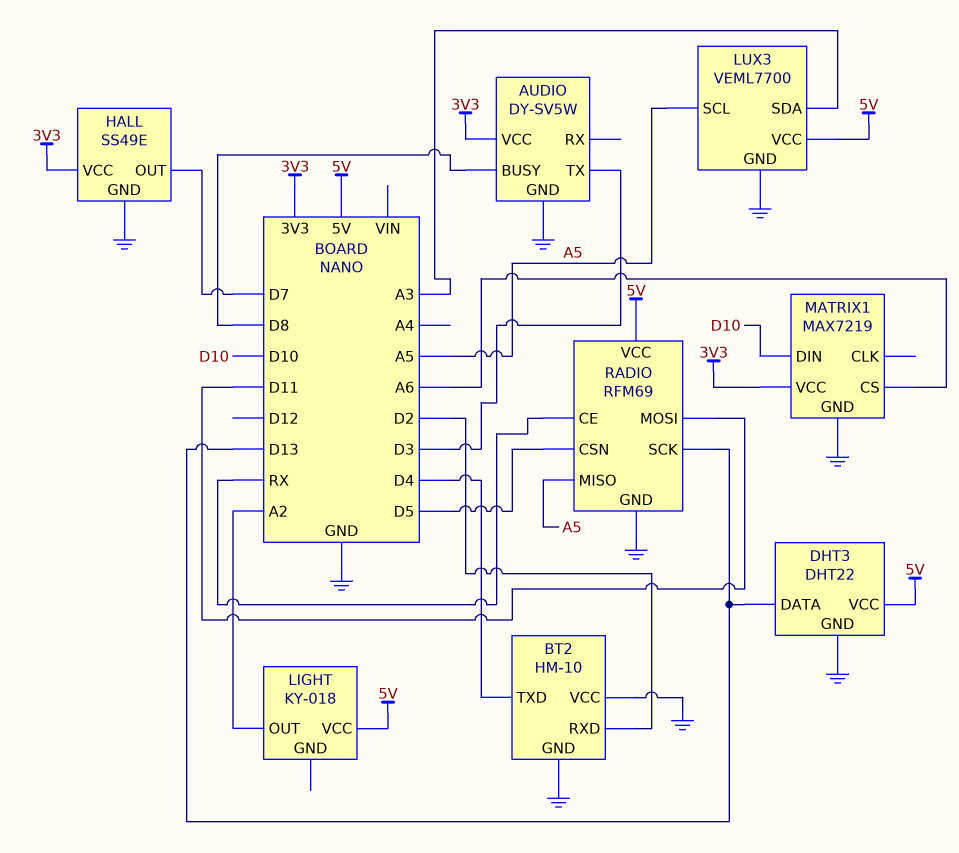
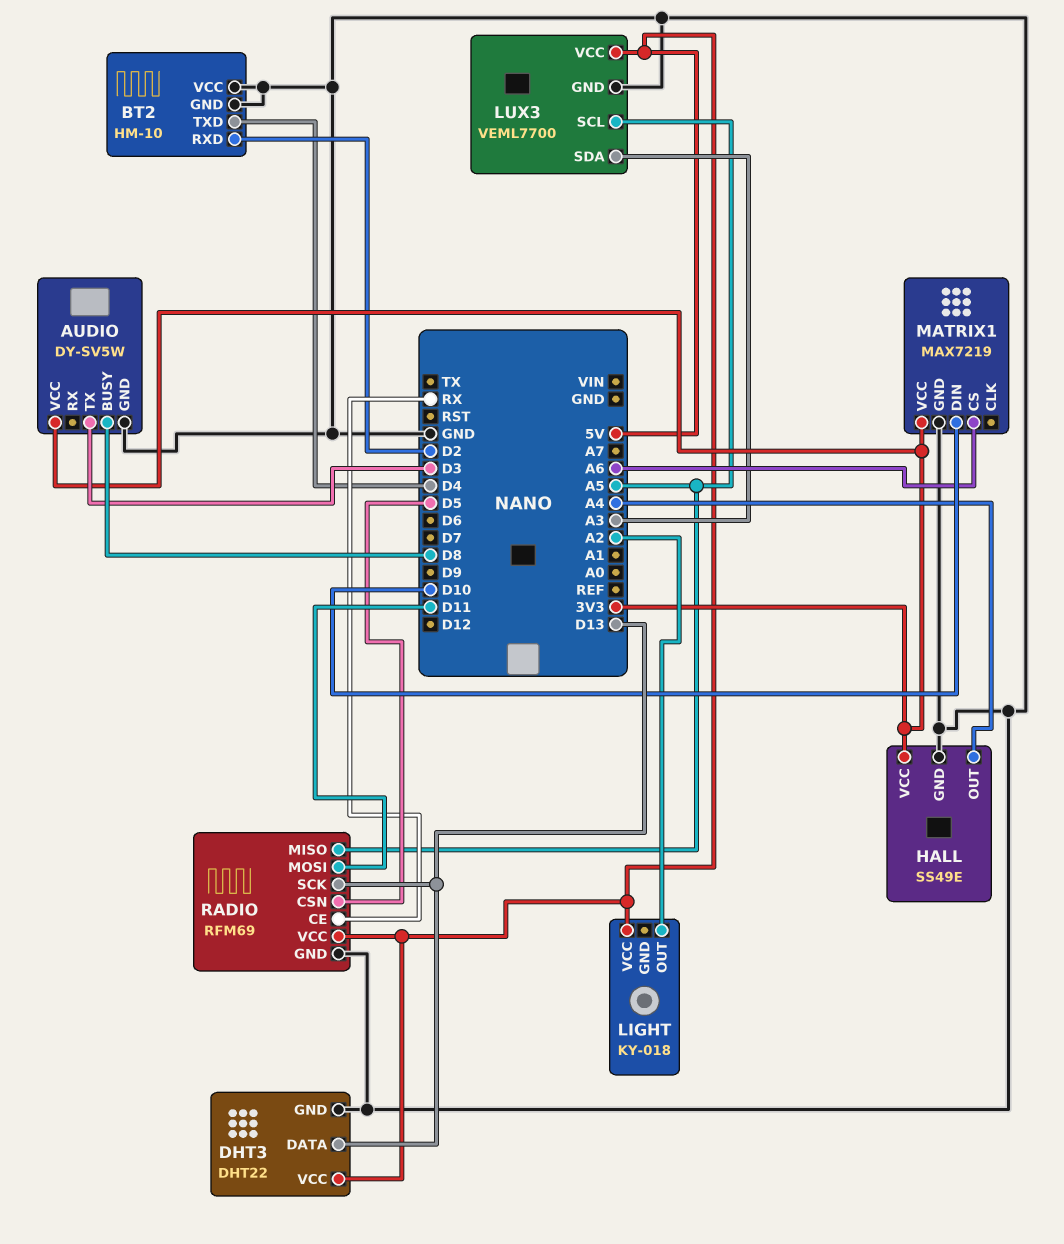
HALL pin OUT: D7 -> A4

